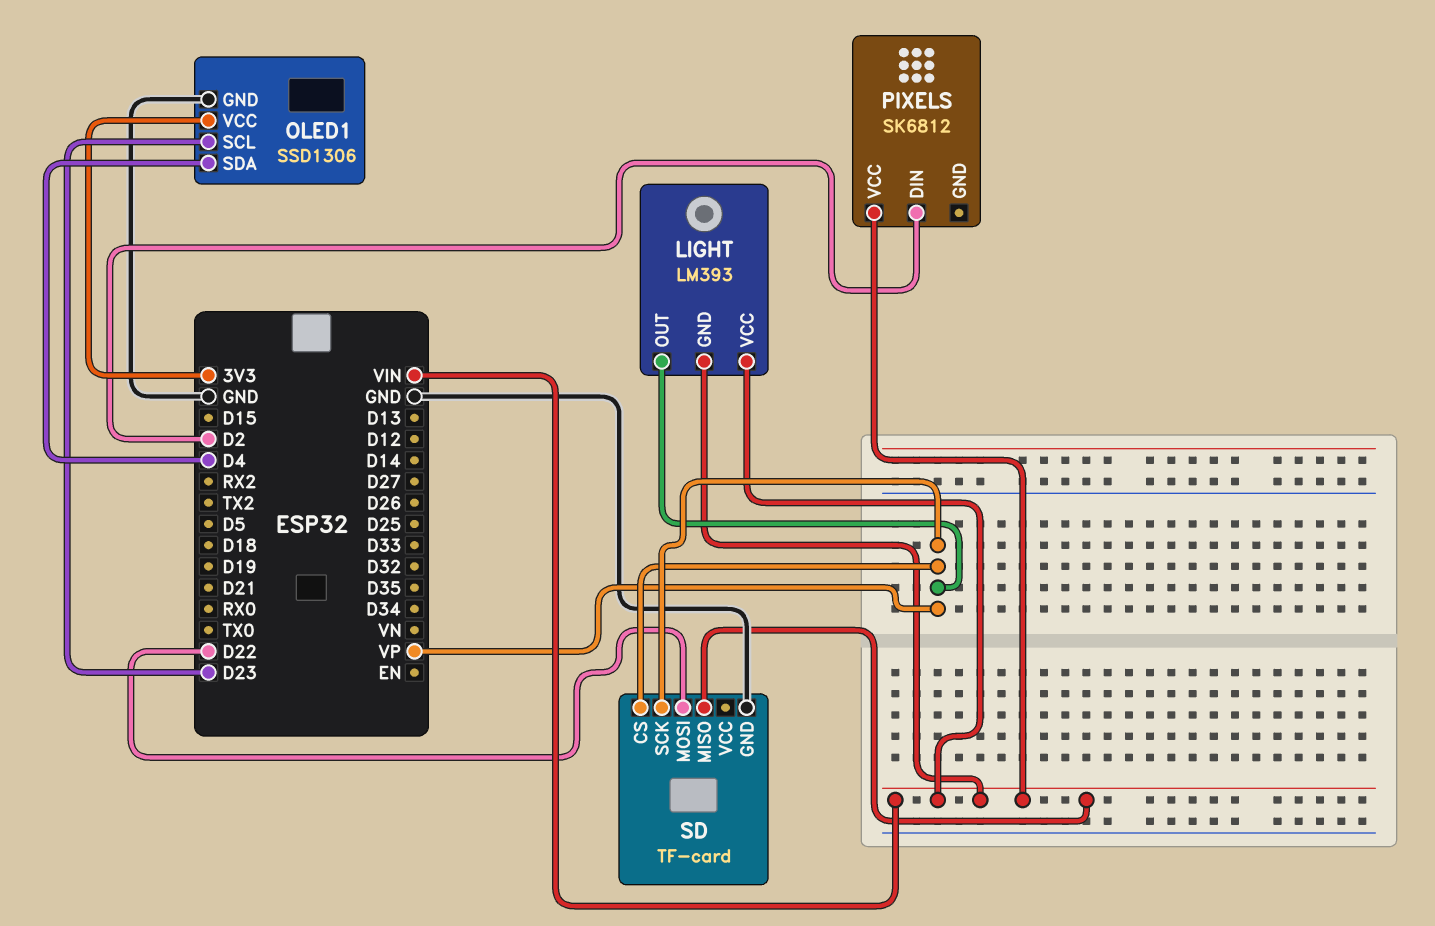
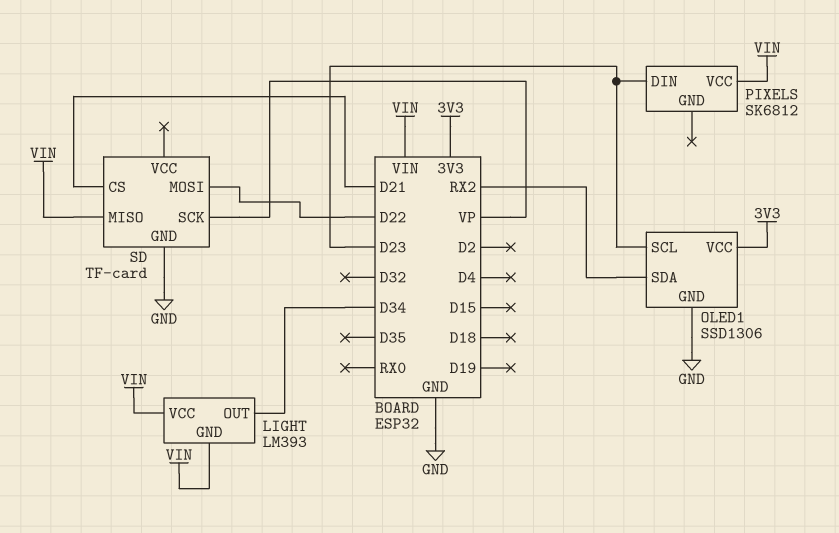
LIGHT pin OUT: VP -> D34
OLED1 pin SDA: D4 -> RX2
PIXELS pin DIN: D2 -> D23
SD pin CS: VP -> D21

